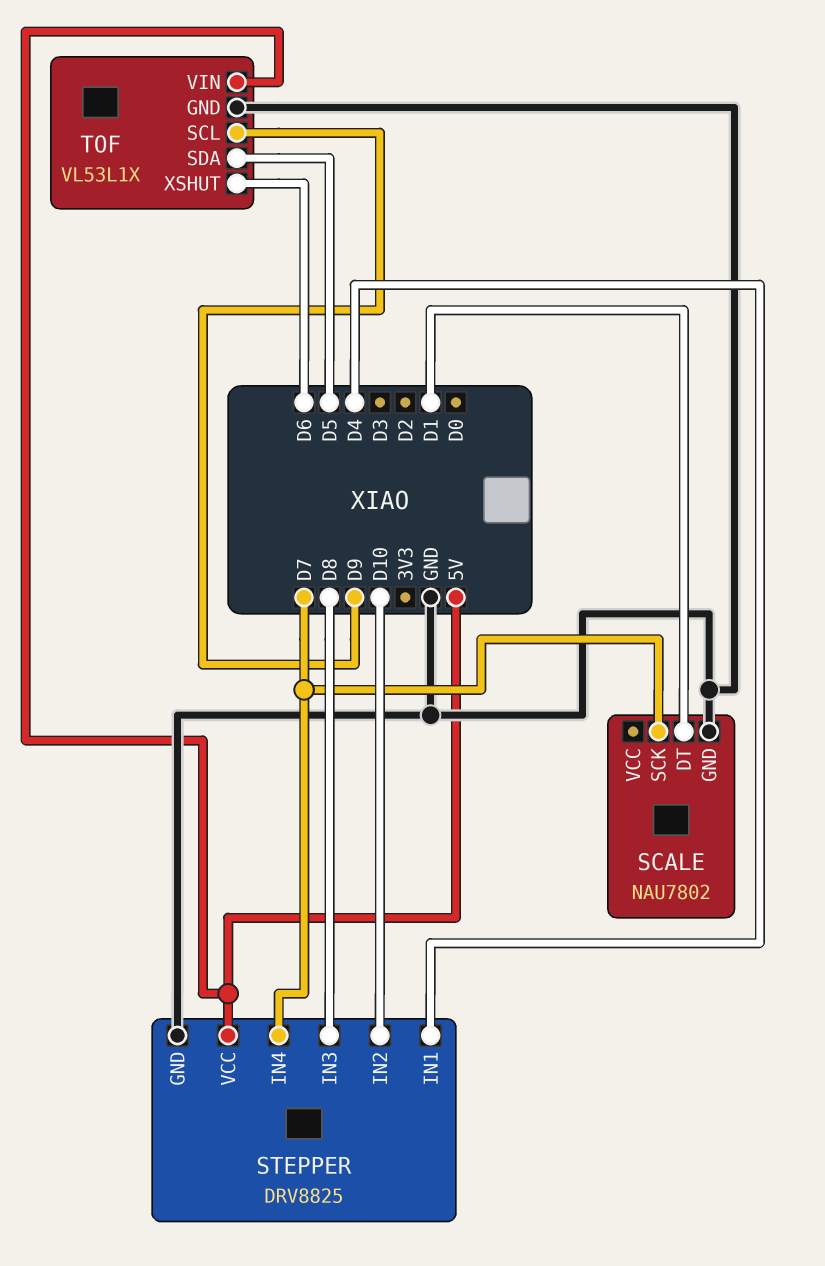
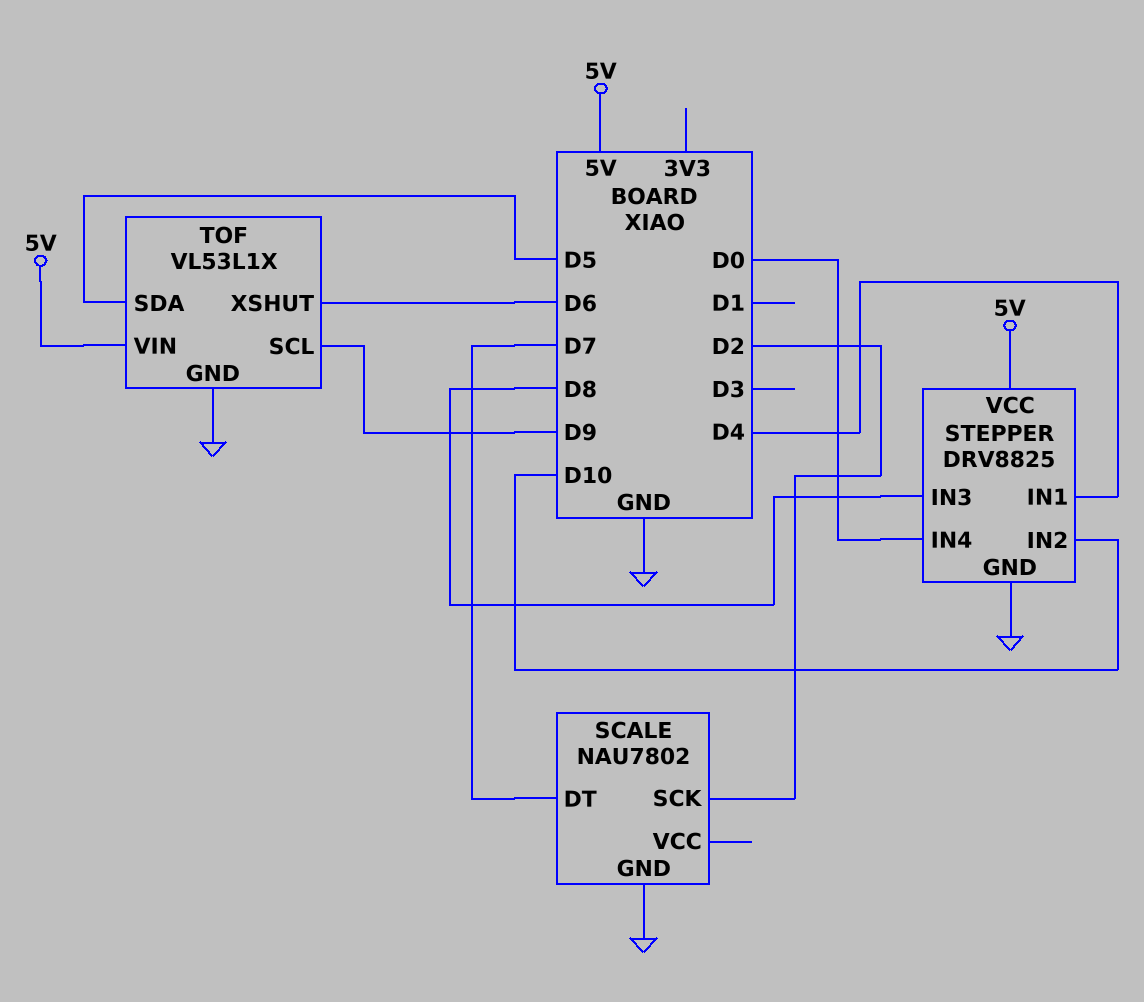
SCALE pin DT: D1 -> D7
SCALE pin SCK: D7 -> D2
STEPPER pin IN4: D7 -> D0

